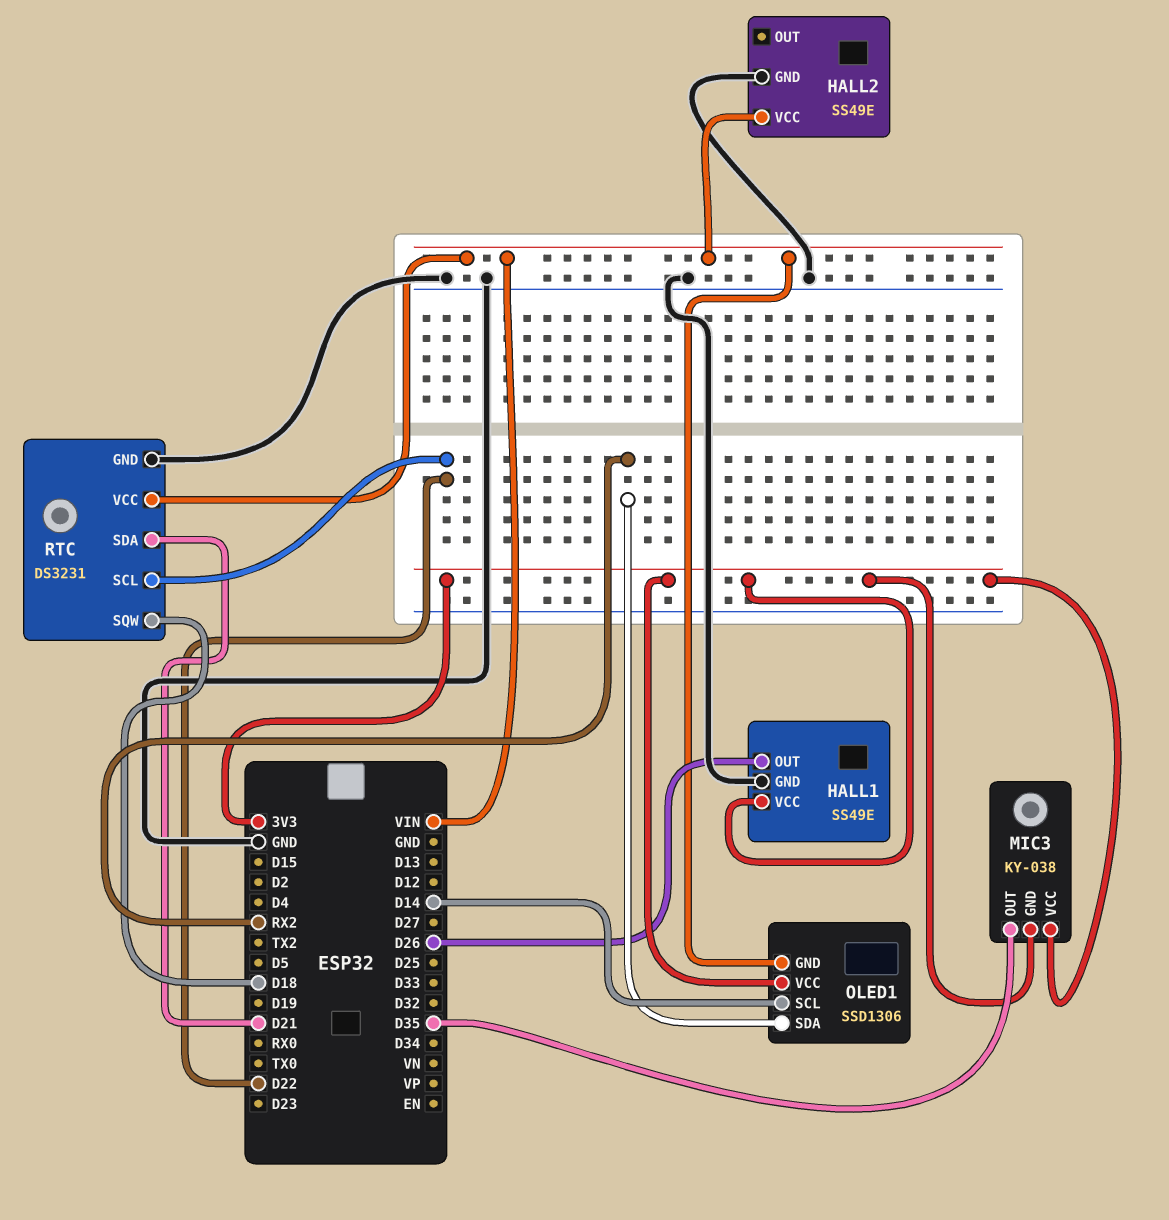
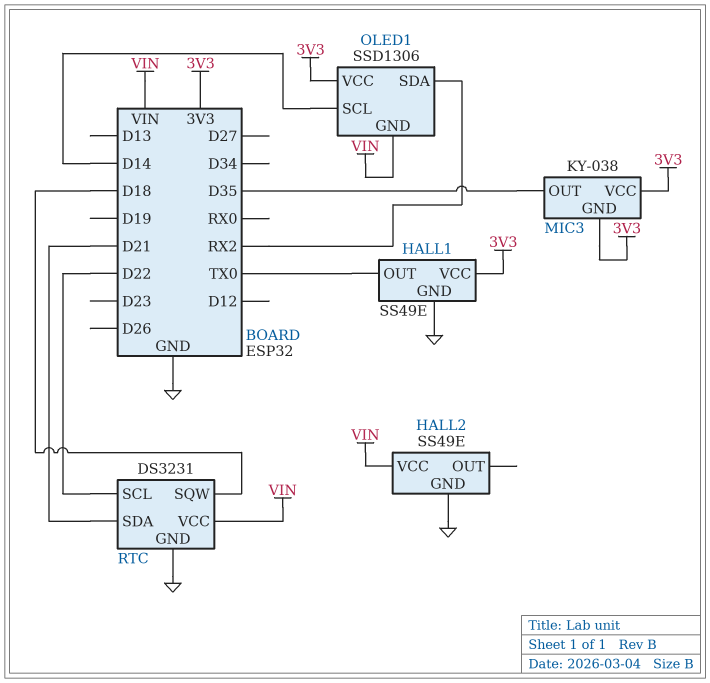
HALL1 pin OUT: D26 -> TX0

